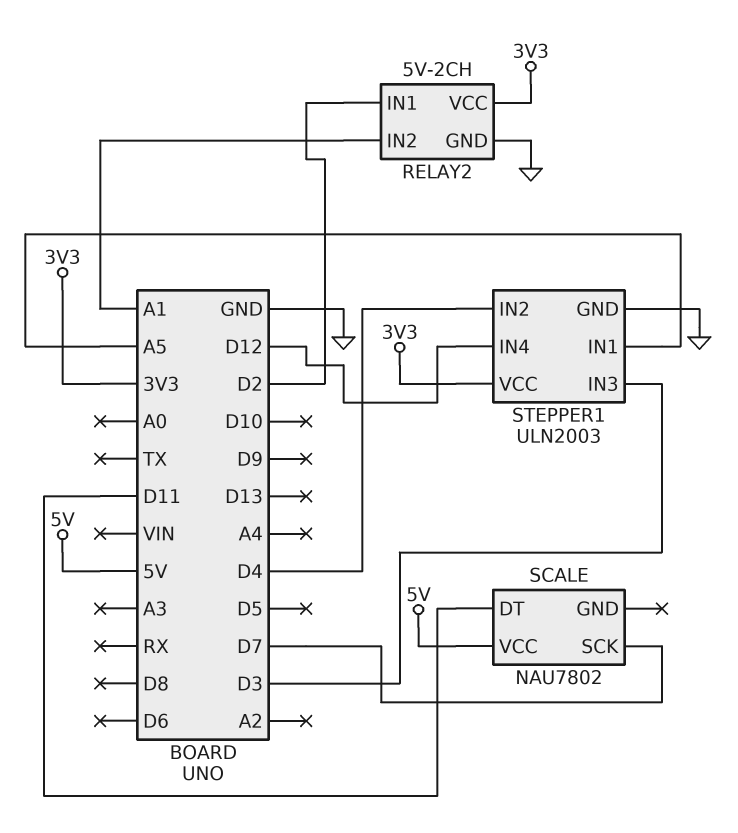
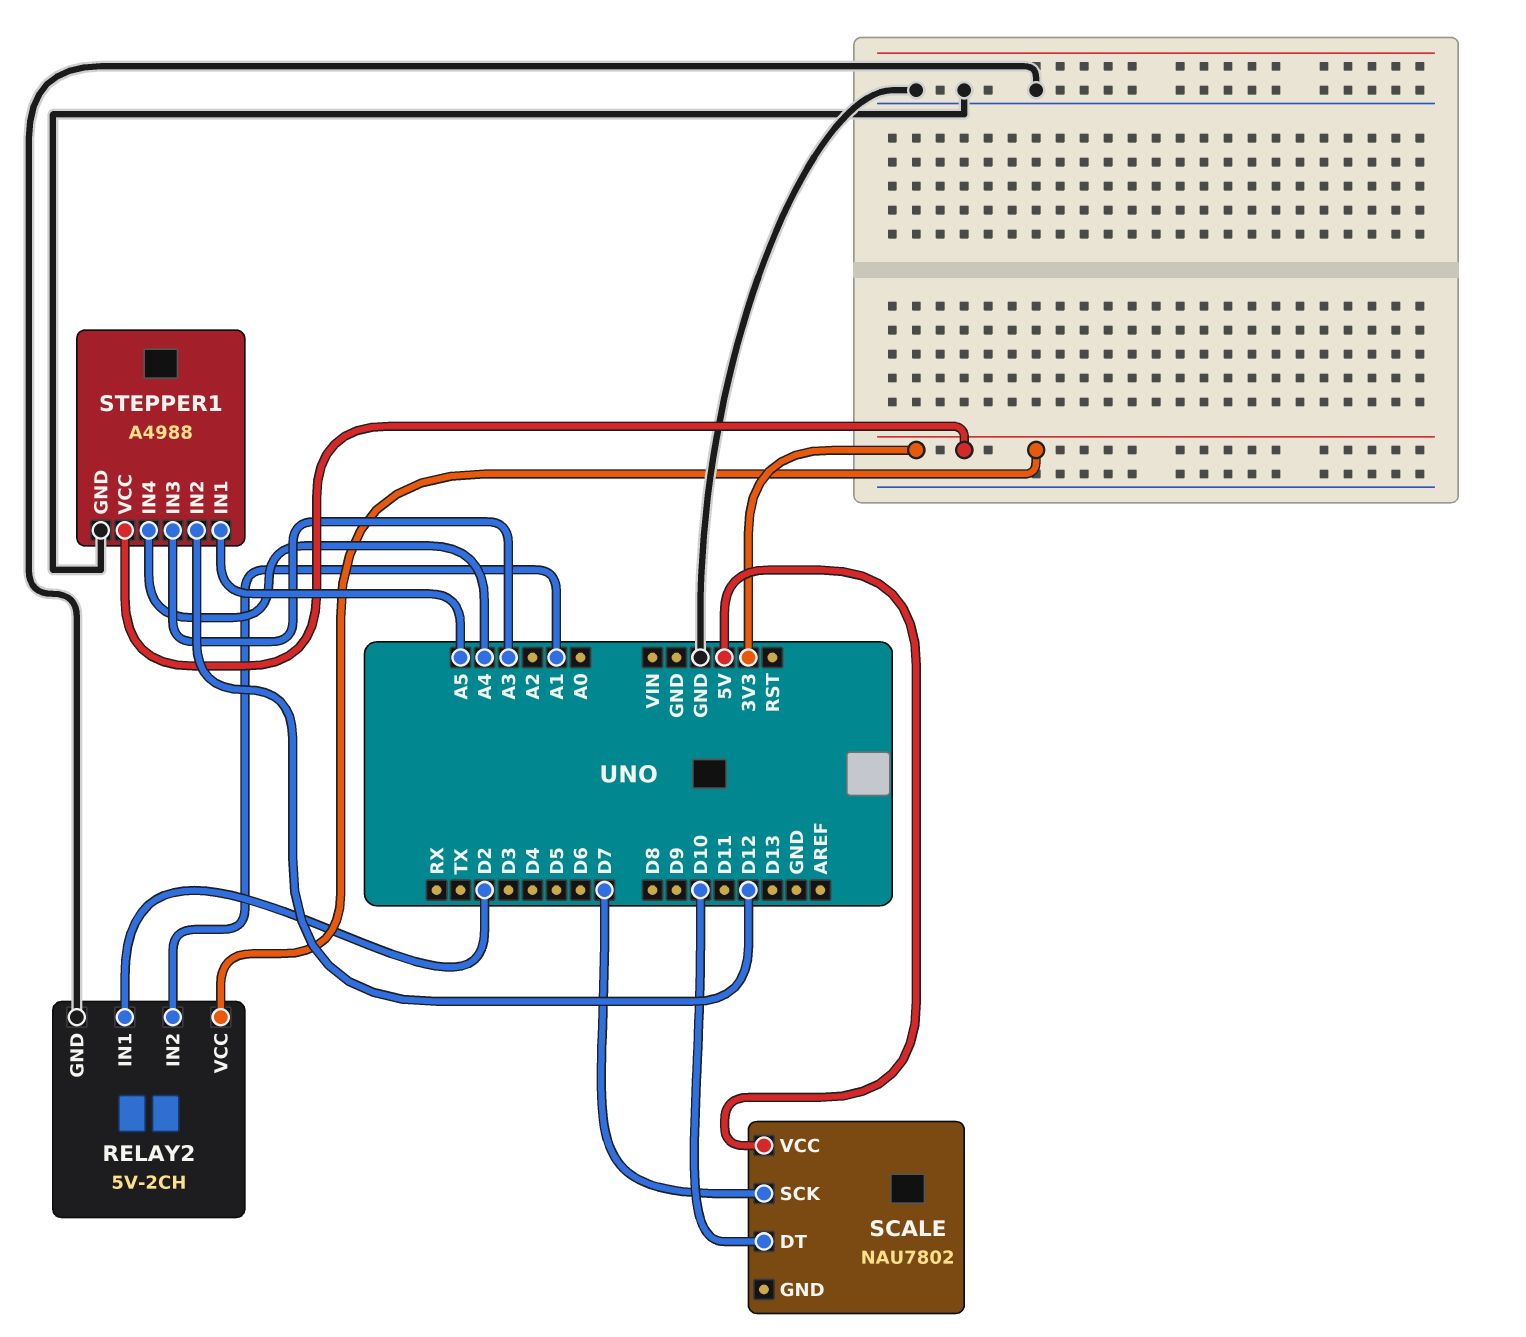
SCALE pin DT: D11 -> D10
STEPPER1: ULN2003 -> A4988
STEPPER1 pin IN2: D4 -> D12
STEPPER1 pin IN3: D3 -> A3
STEPPER1 pin IN4: D12 -> A4

